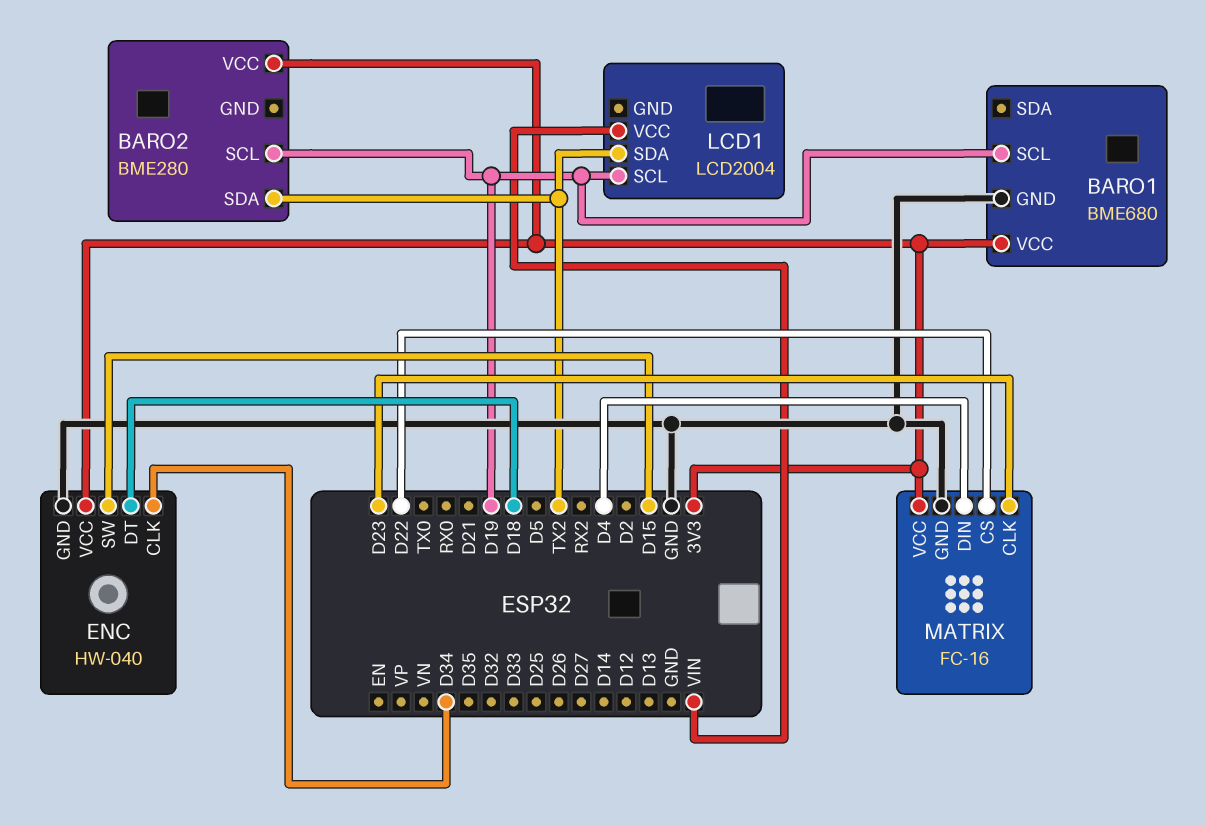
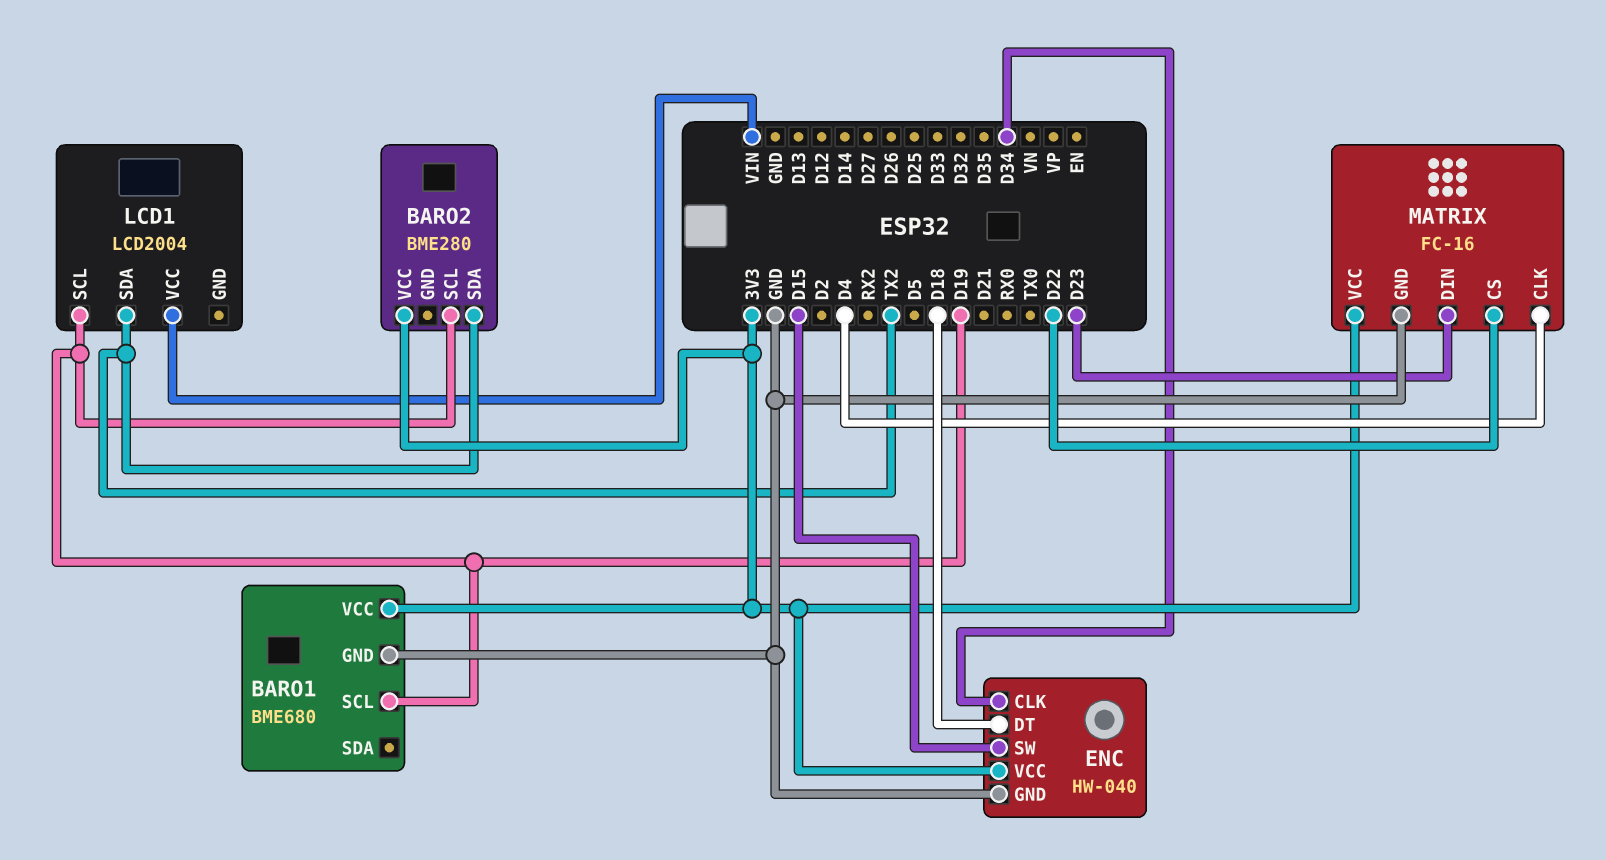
MATRIX pin CLK: D23 -> D4
MATRIX pin DIN: D4 -> D23

